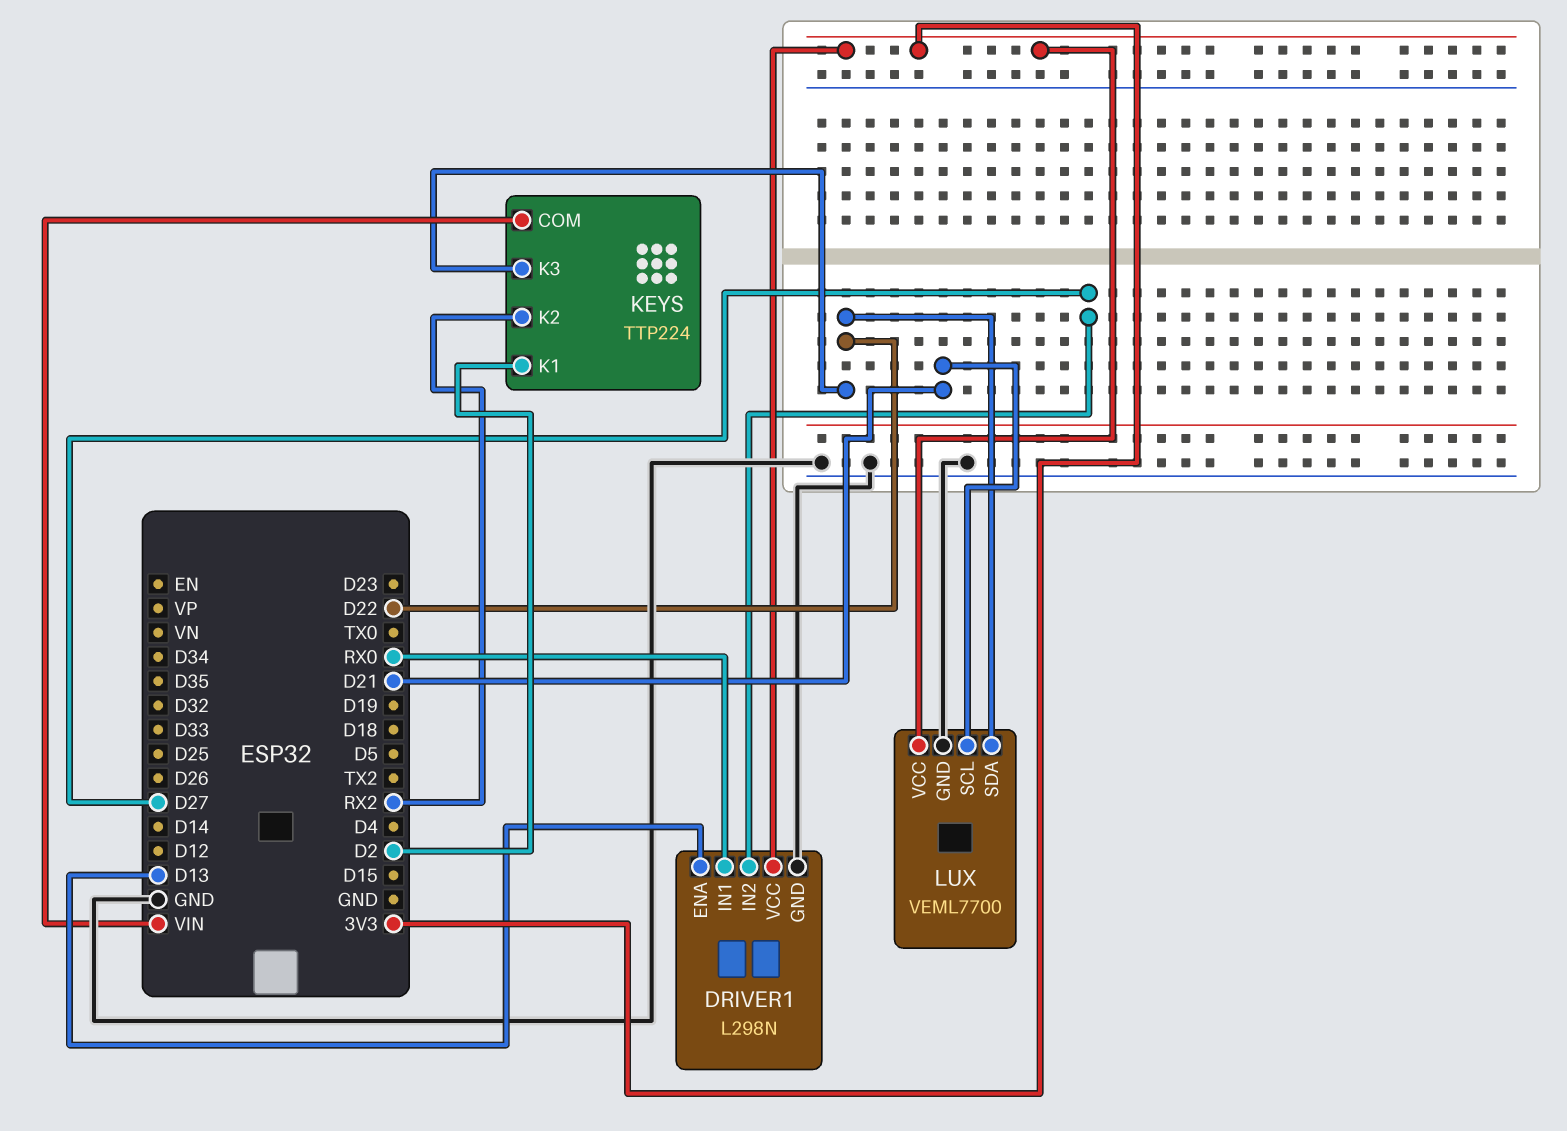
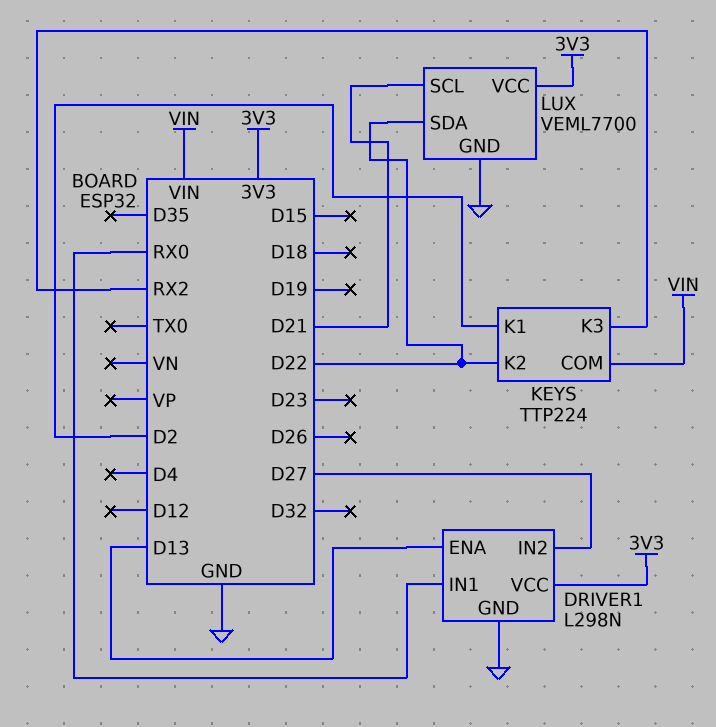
KEYS pin K2: RX2 -> D22
KEYS pin K3: D22 -> RX2

